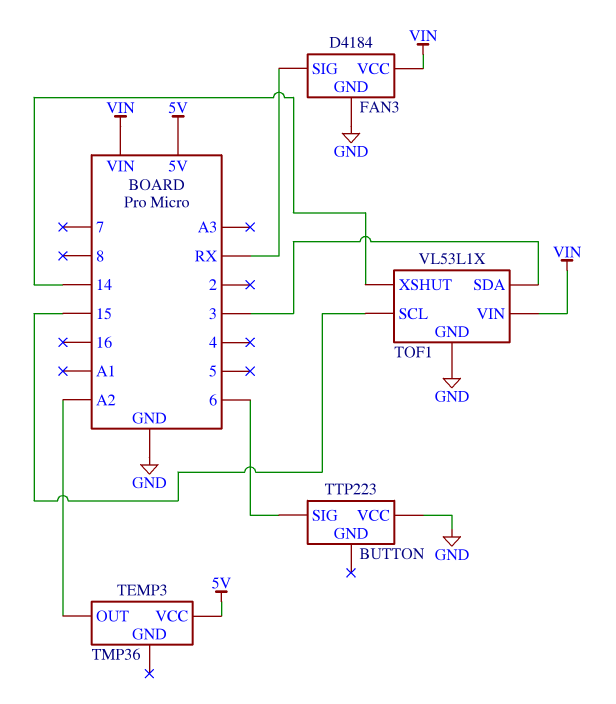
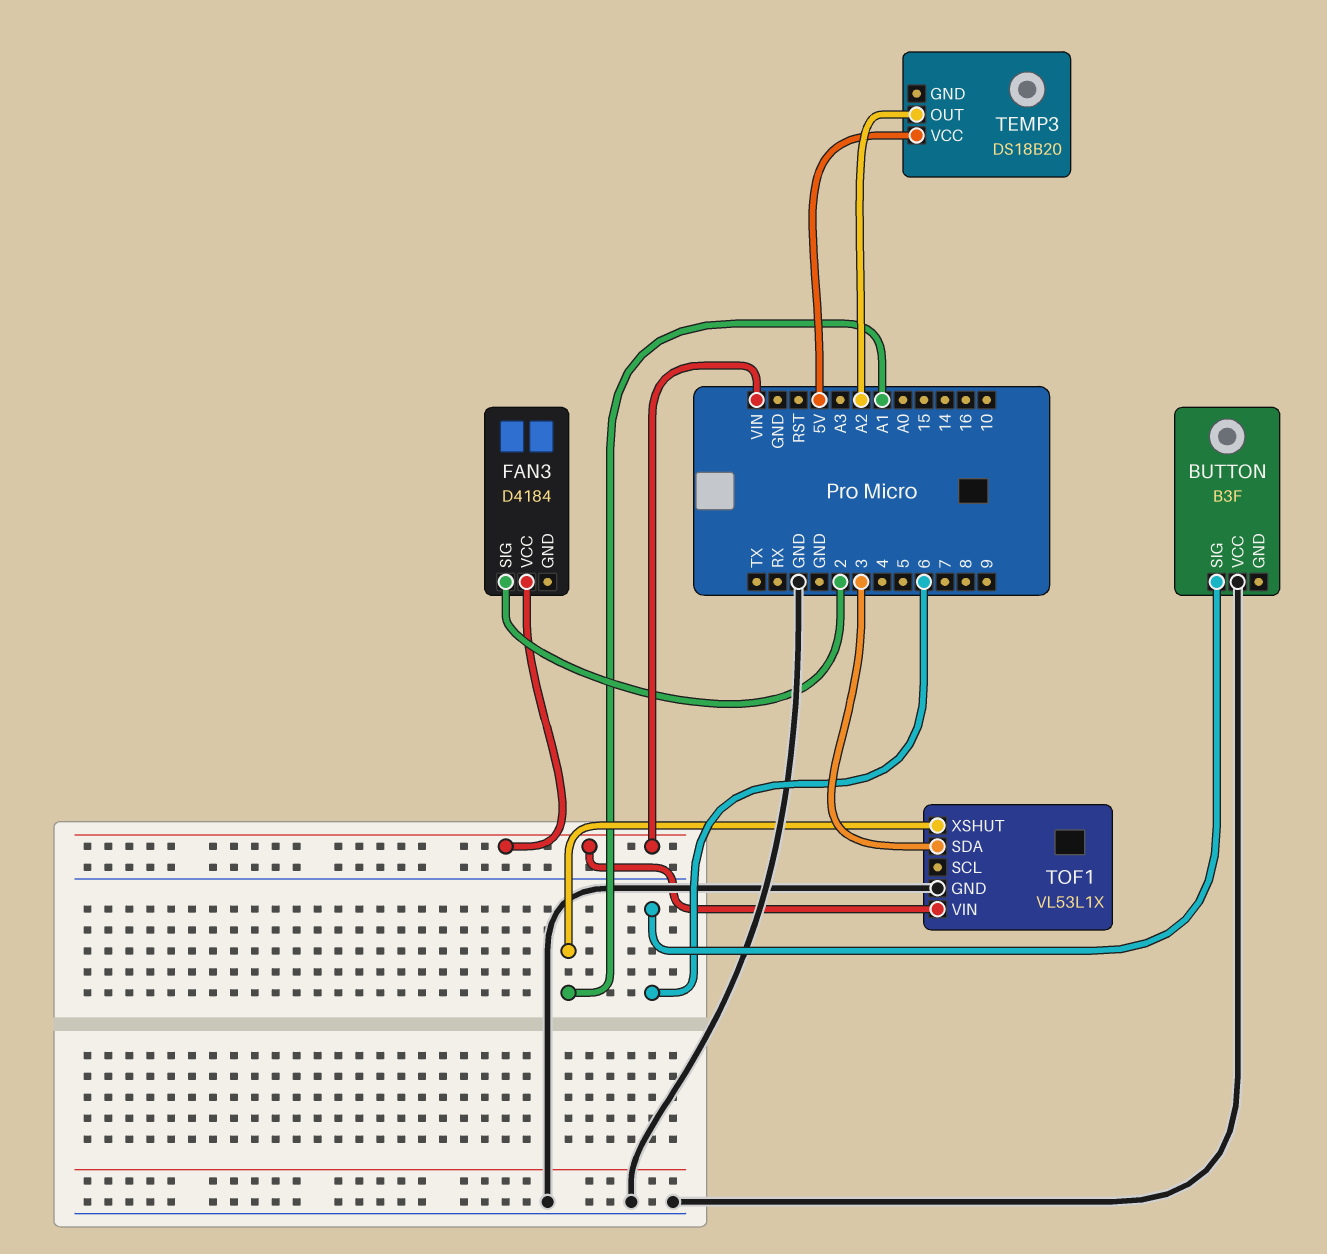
BUTTON: TTP223 -> B3F
FAN3 pin GND: GND -> none
FAN3 pin SIG: RX -> 2
TEMP3: TMP36 -> DS18B20
TOF1 pin SCL: 15 -> none
TOF1 pin XSHUT: 14 -> A1

